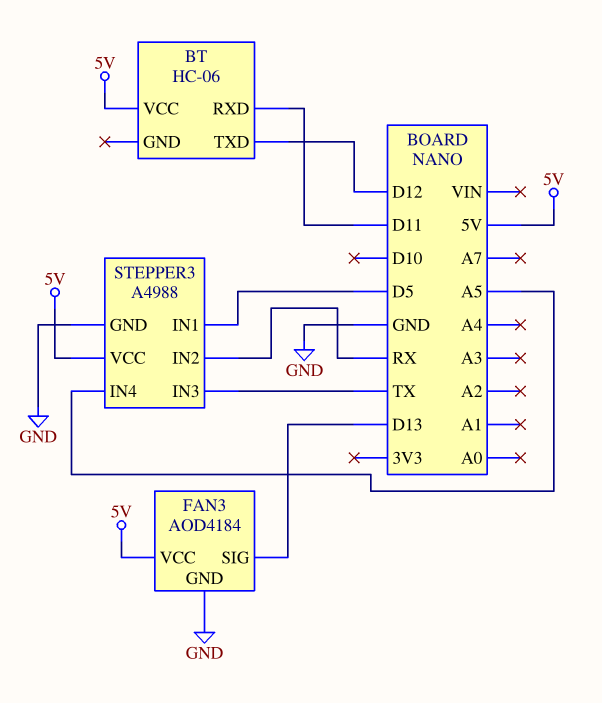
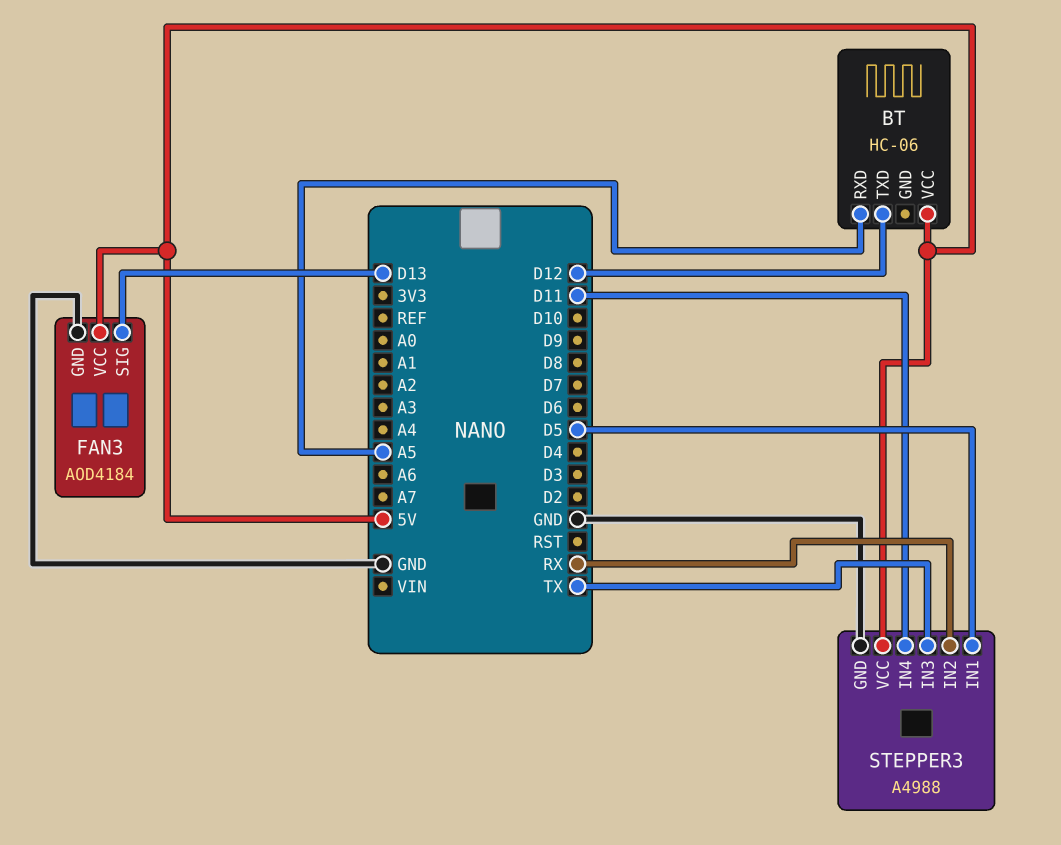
BT pin RXD: D11 -> A5
STEPPER3 pin IN4: A5 -> D11

